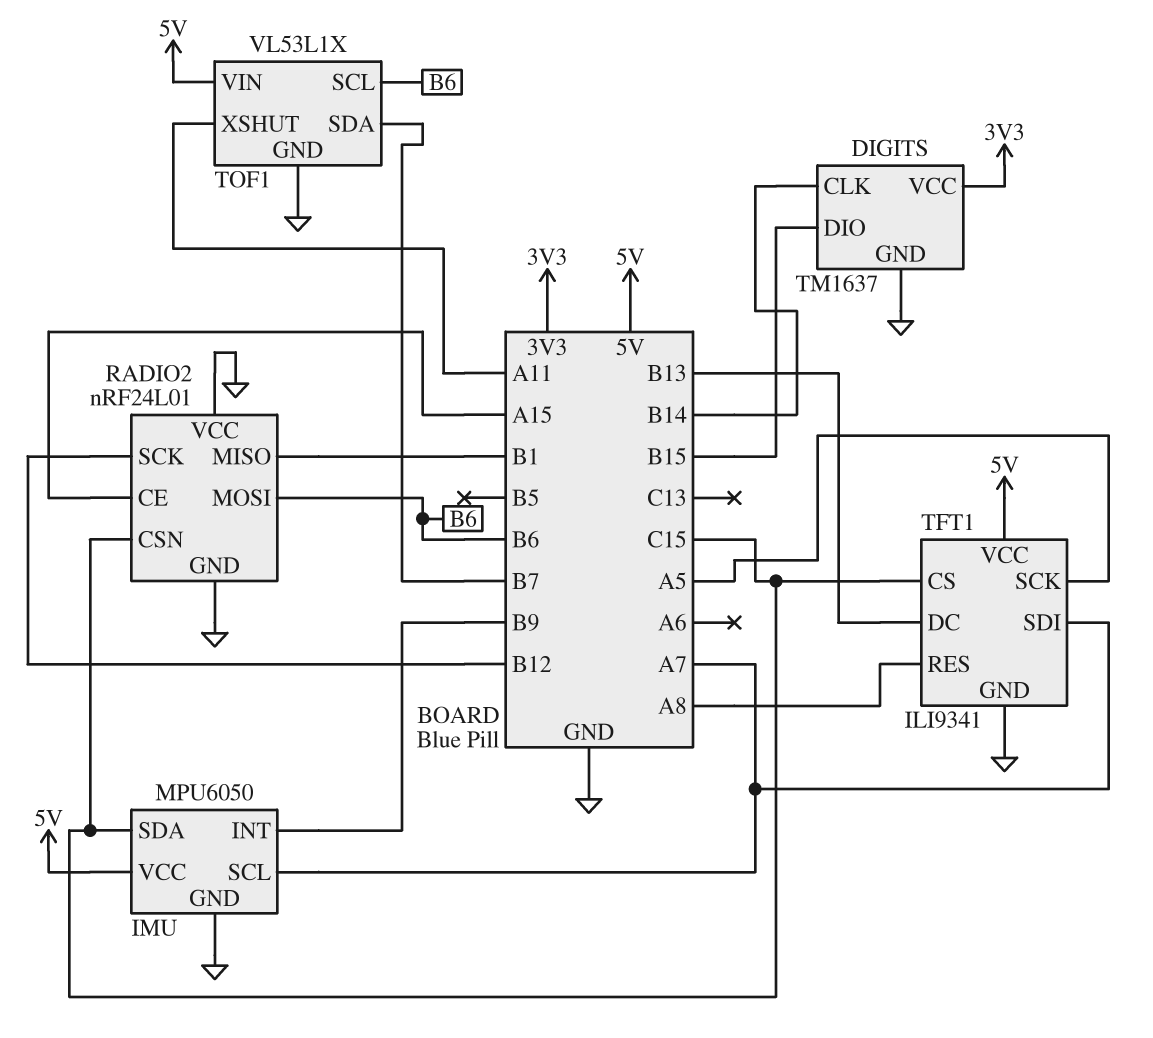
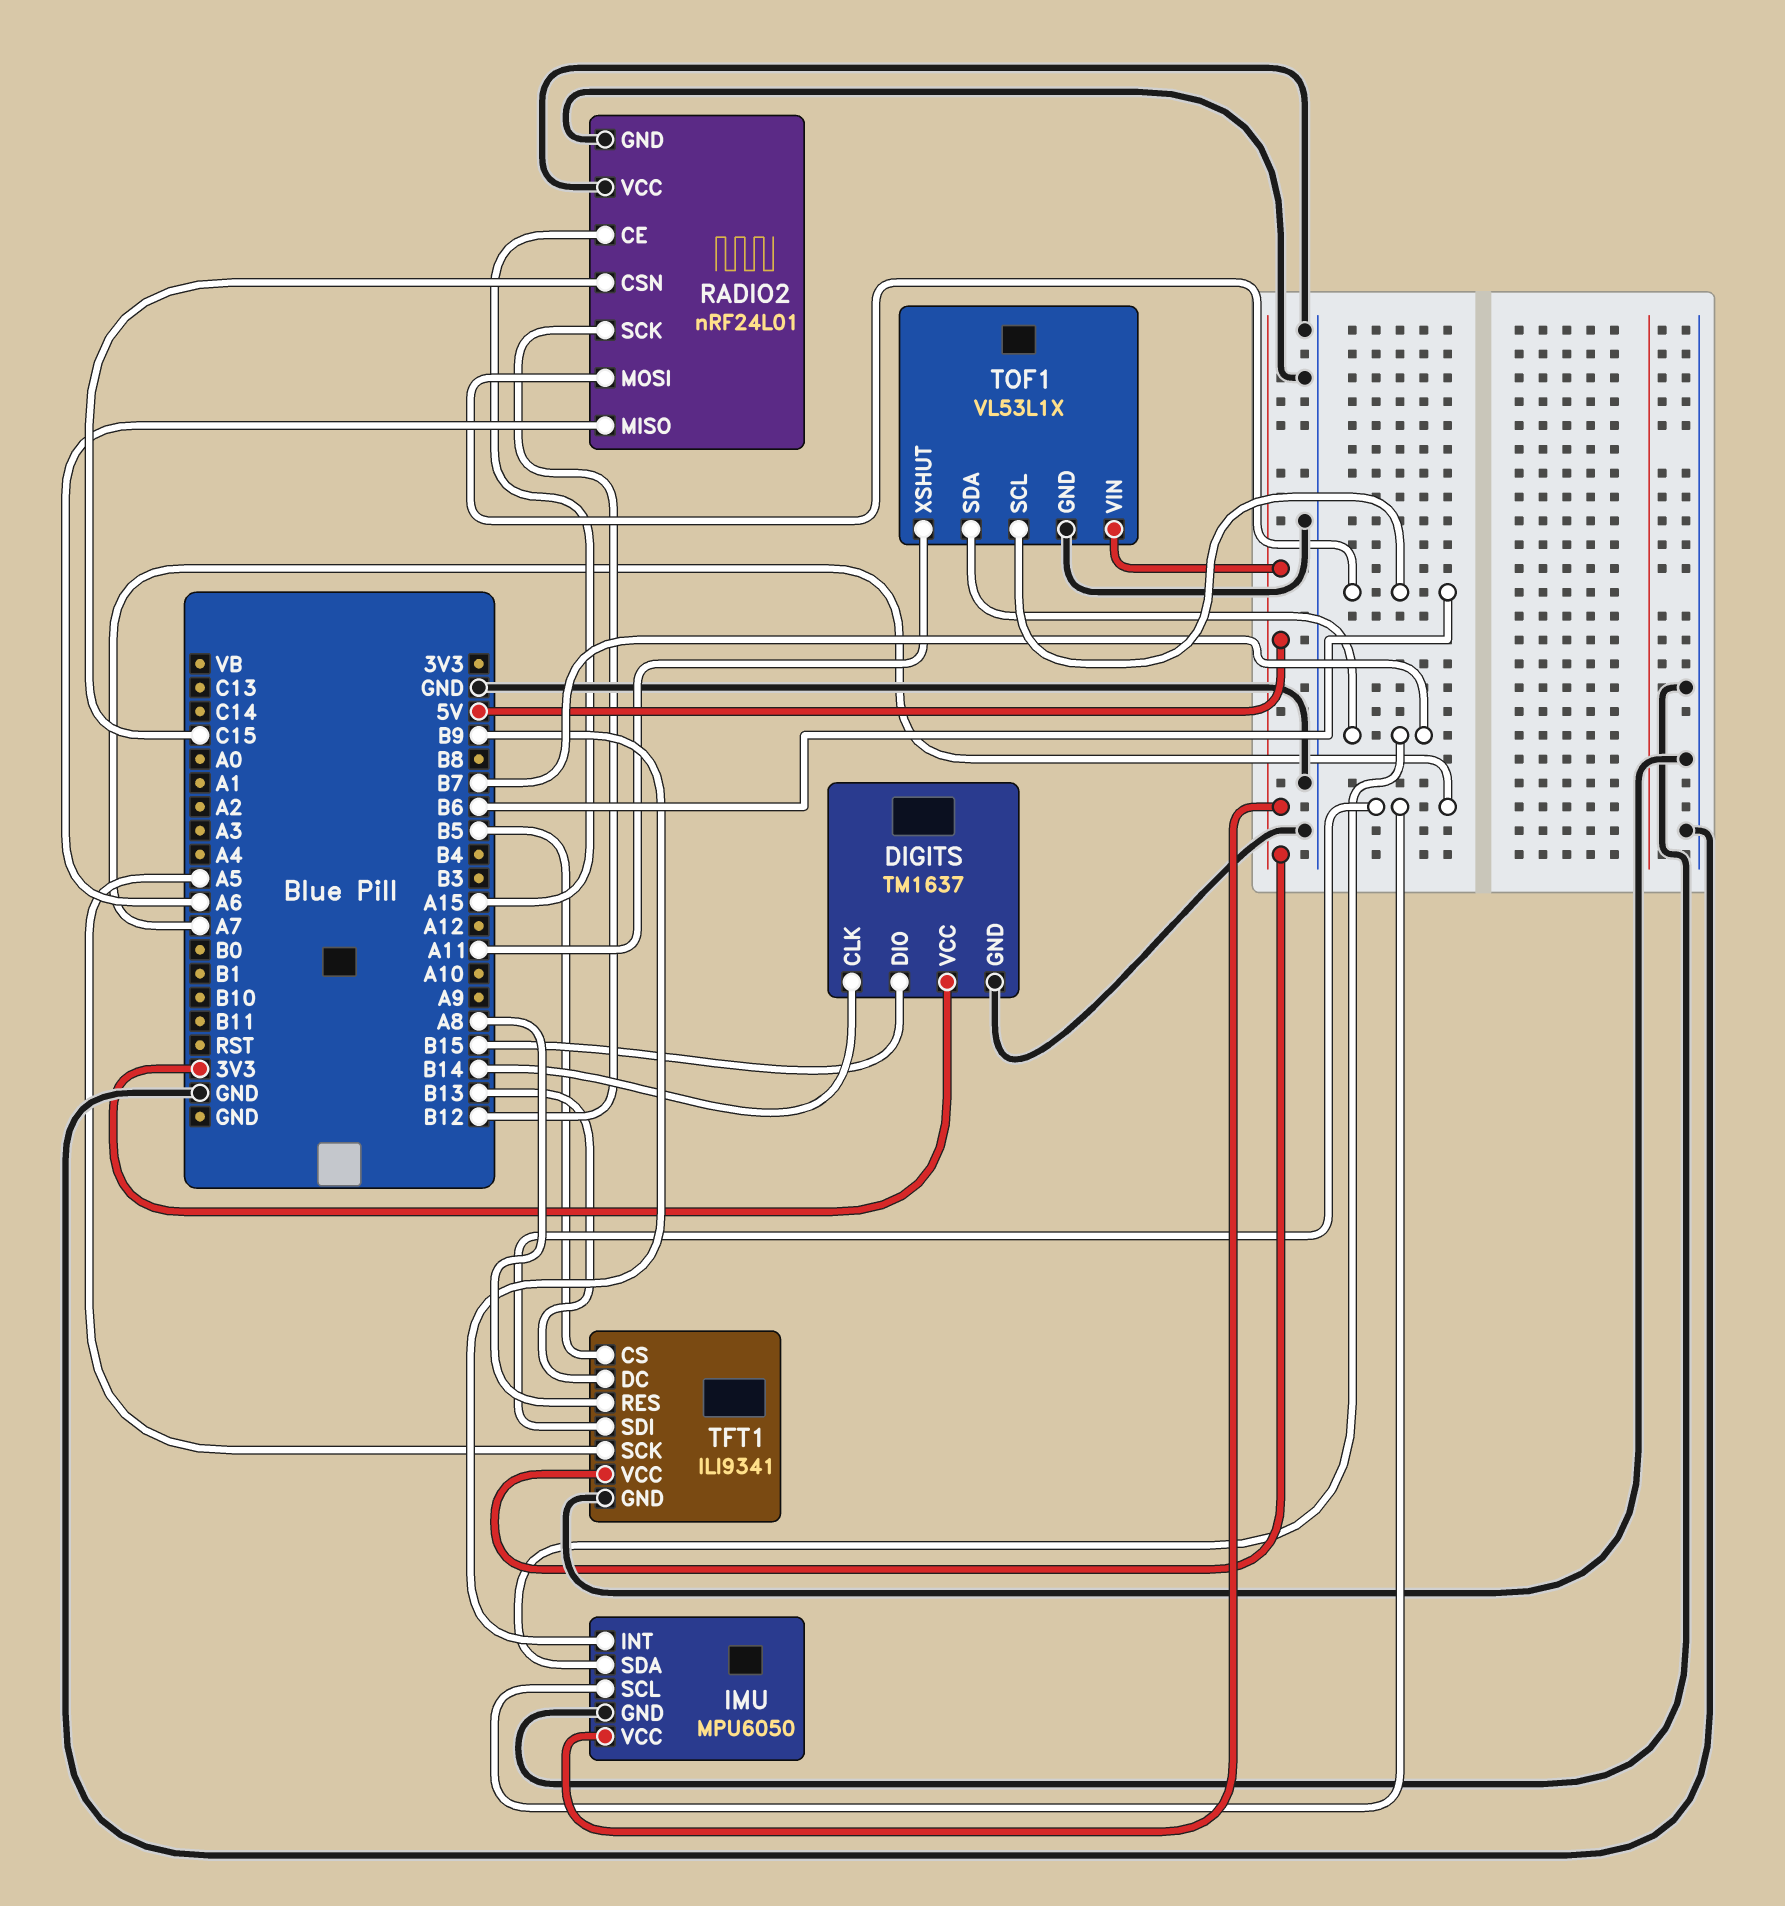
IMU pin SDA: C15 -> B7
RADIO2 pin MISO: B1 -> A6
TFT1 pin CS: C15 -> B5

